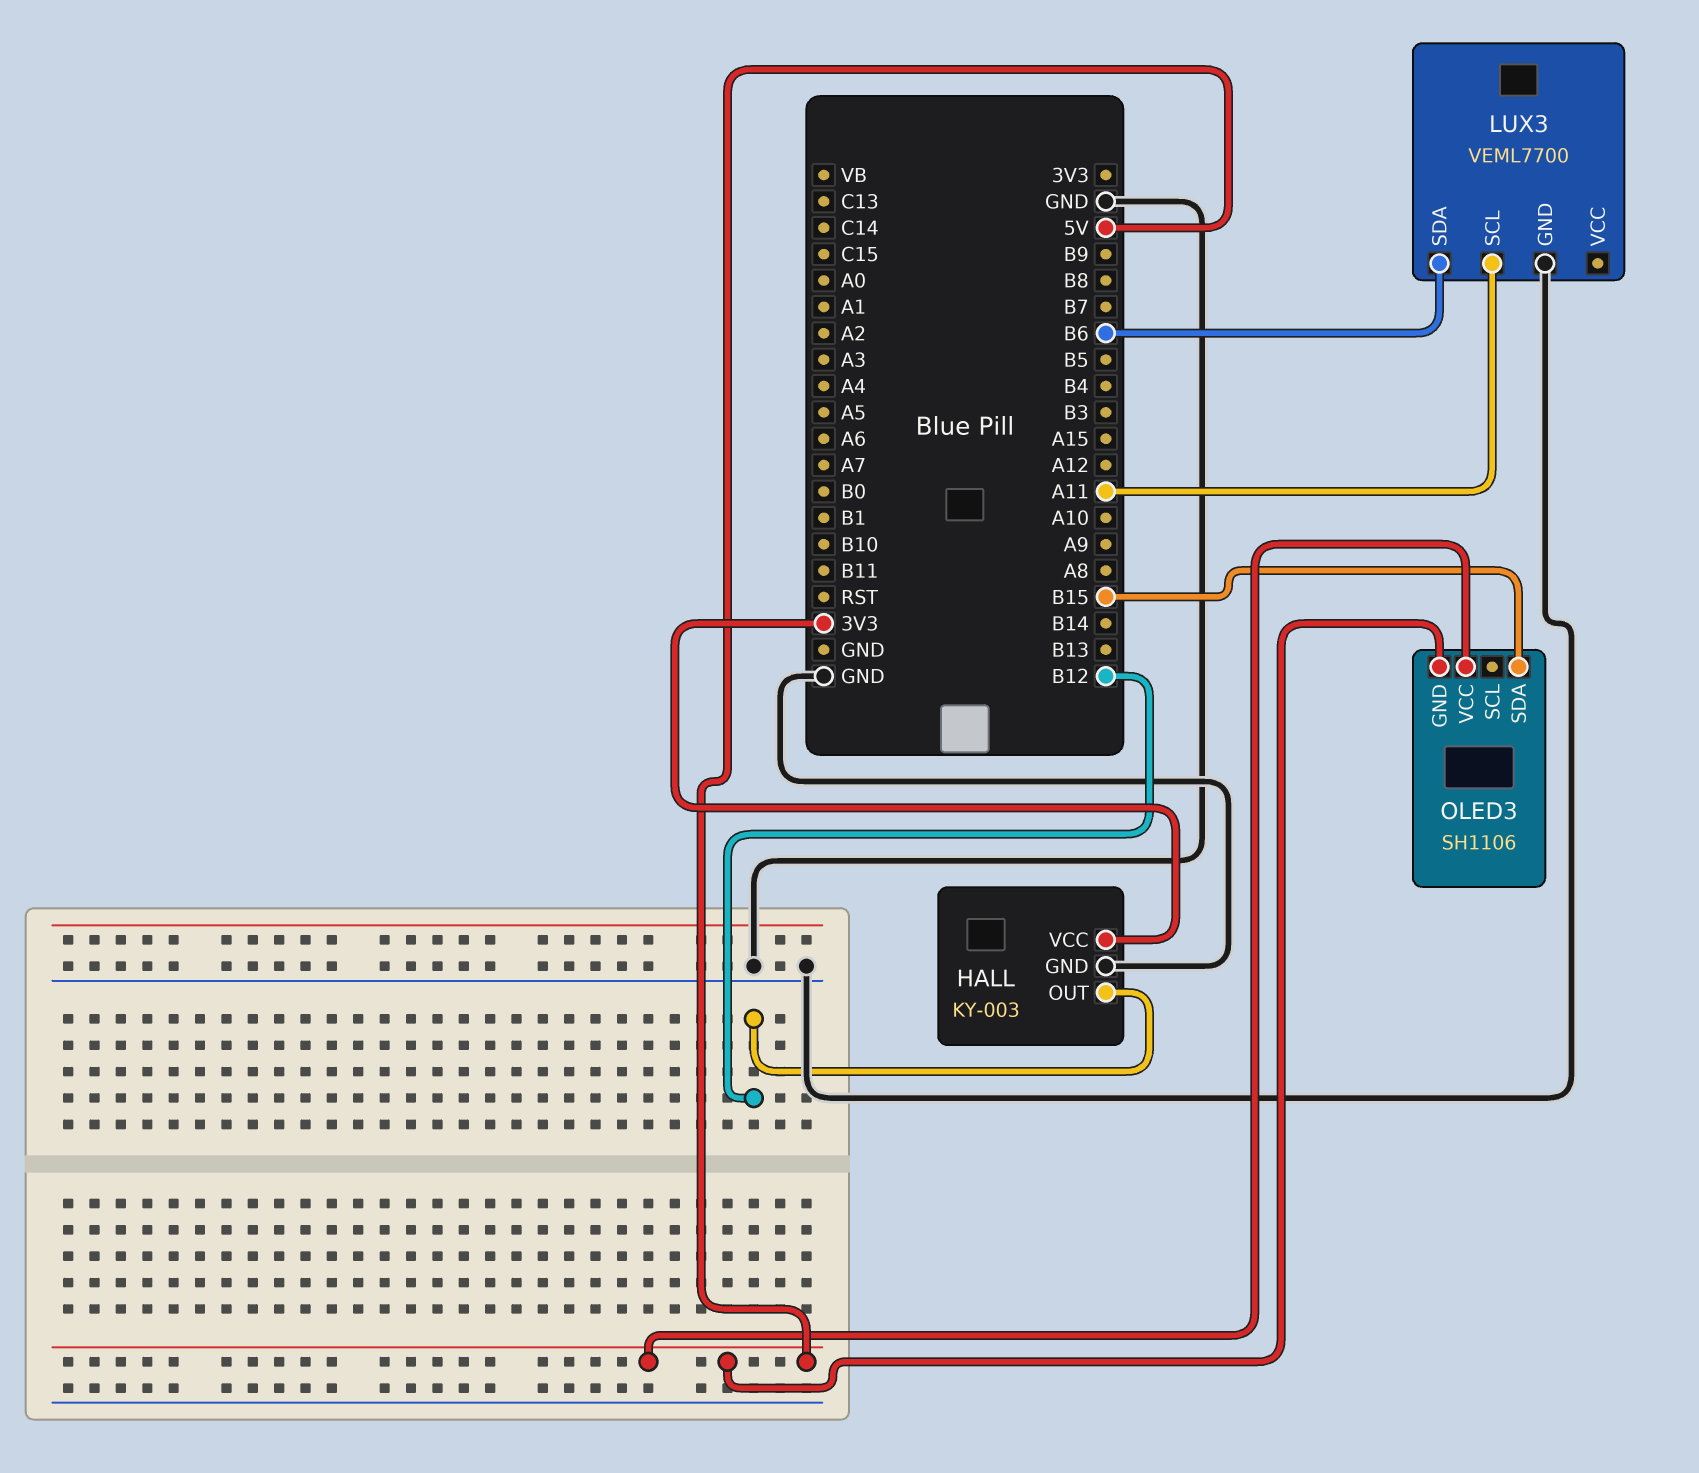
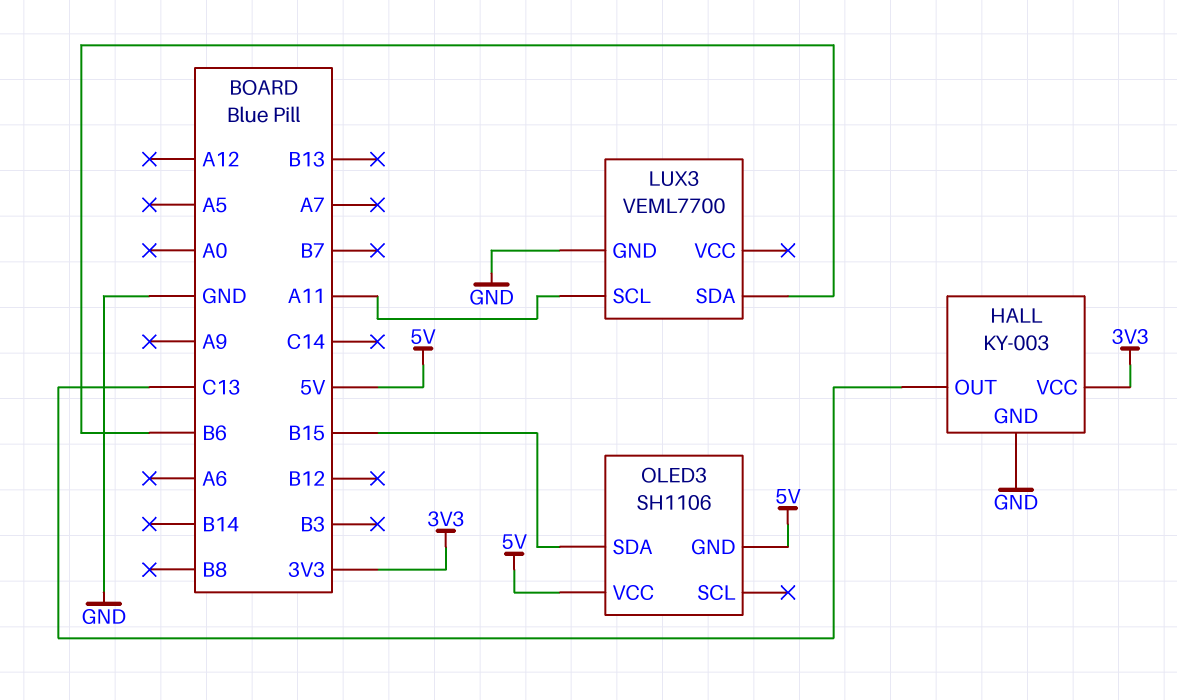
HALL pin OUT: B12 -> C13

